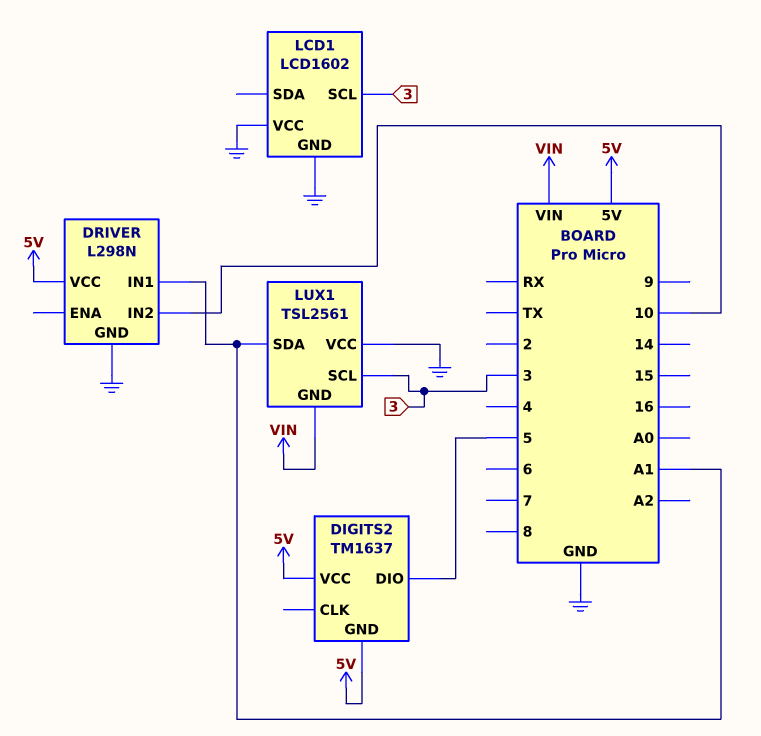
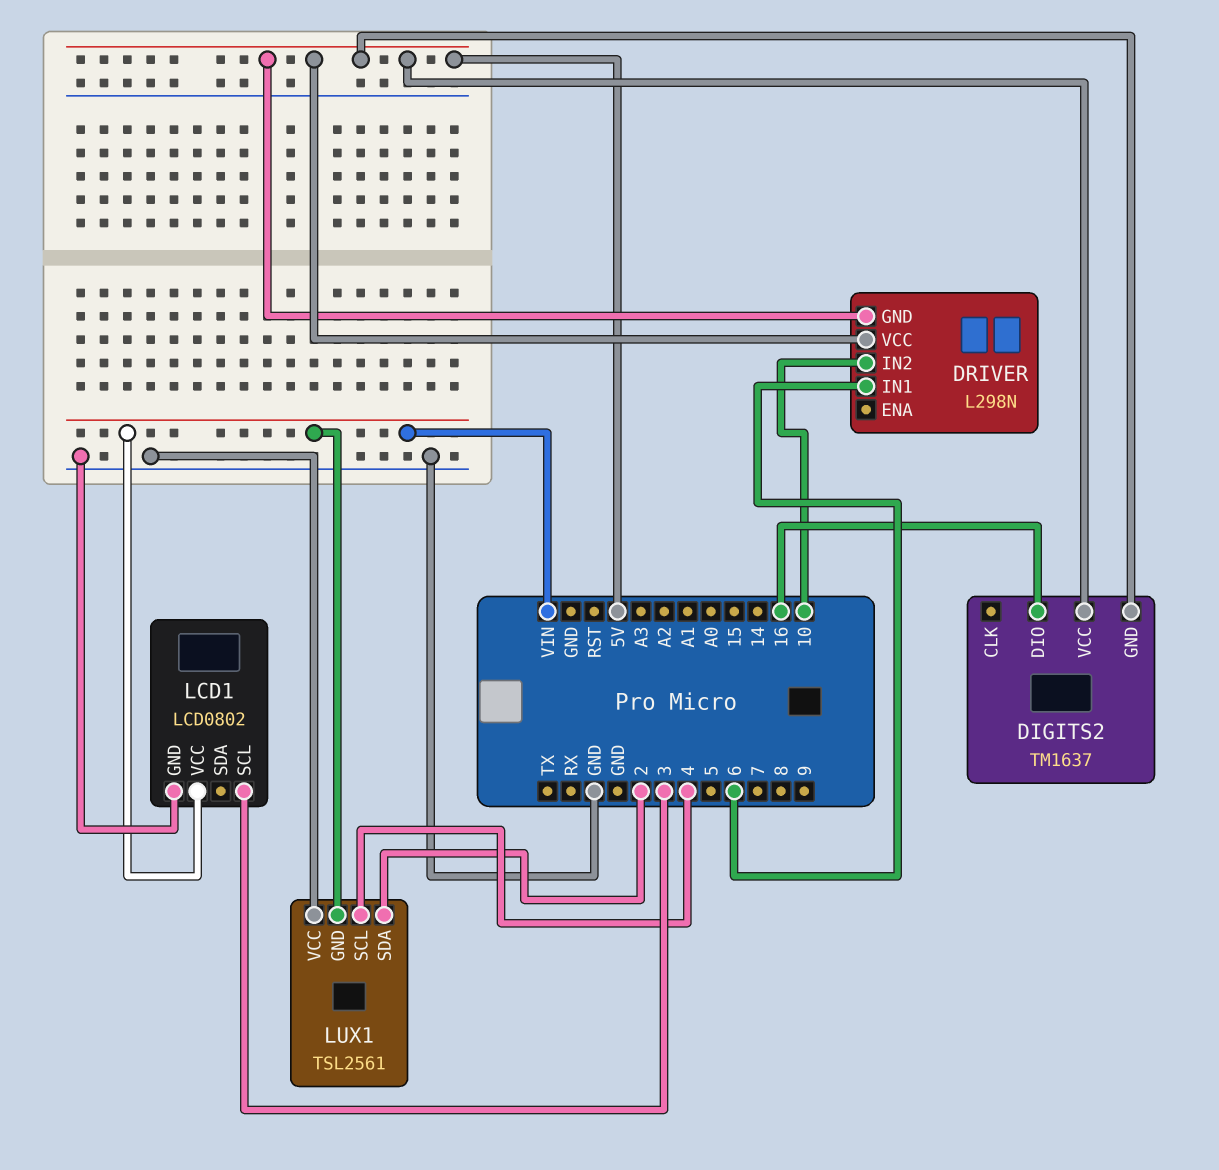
DIGITS2 pin DIO: 5 -> 16
DRIVER pin GND: GND -> 5V
DRIVER pin IN1: A1 -> 6
LCD1: LCD1602 -> LCD0802
LCD1 pin VCC: GND -> VIN
LUX1 pin SCL: 3 -> 4
LUX1 pin SDA: A1 -> 2

